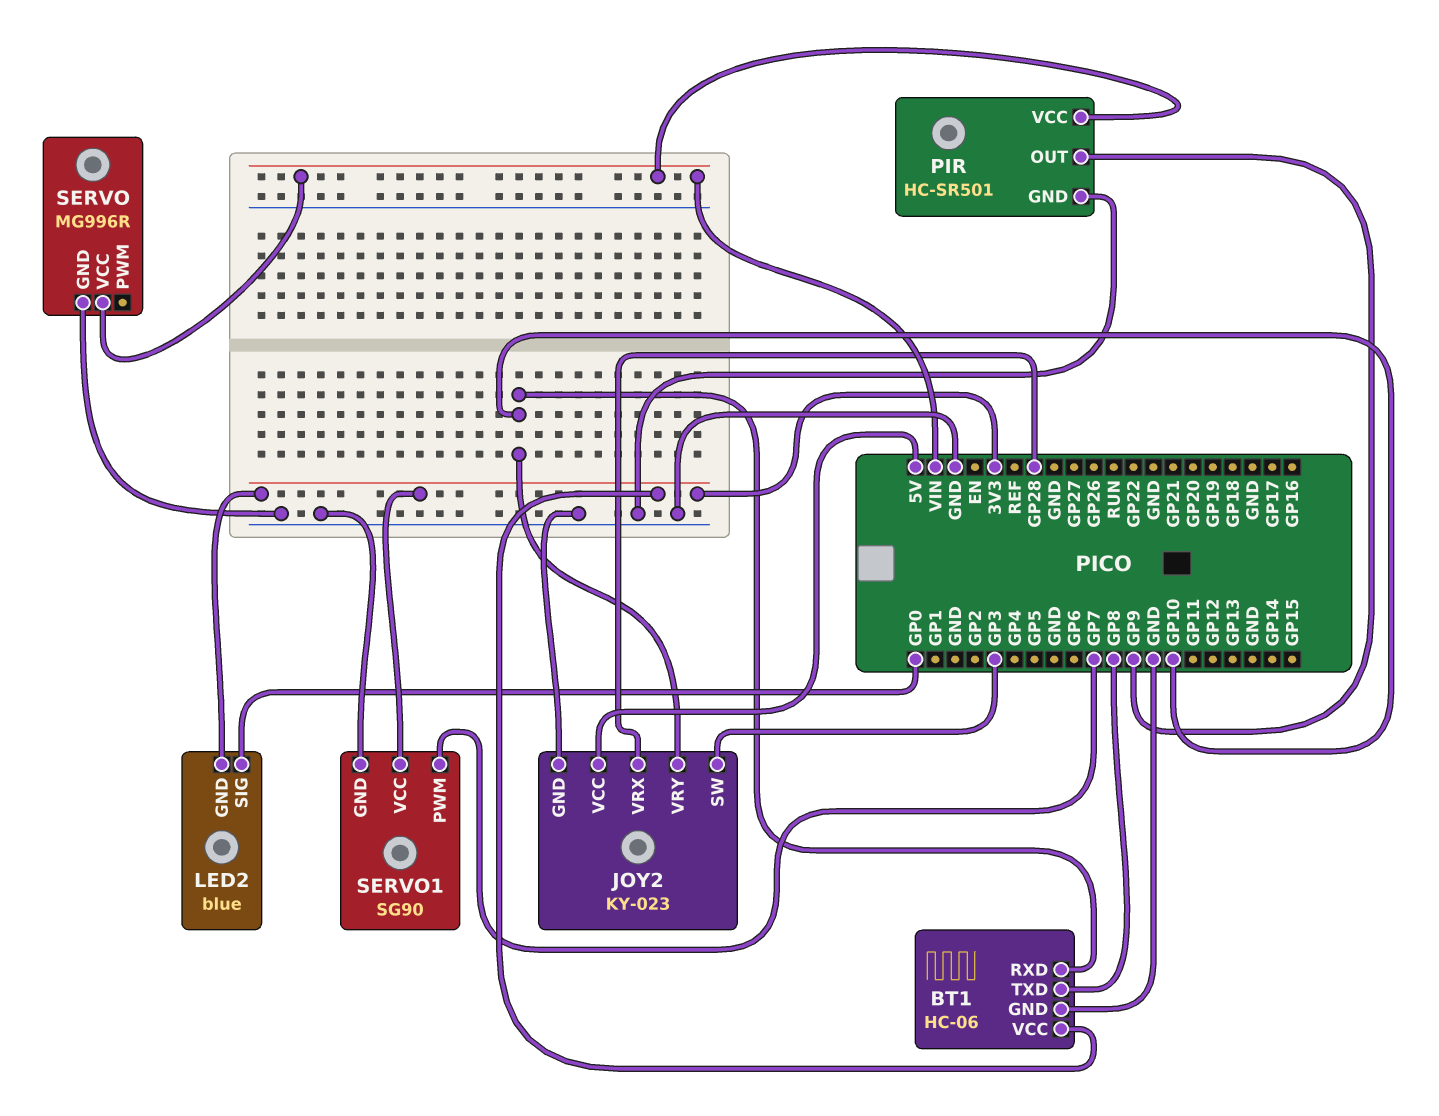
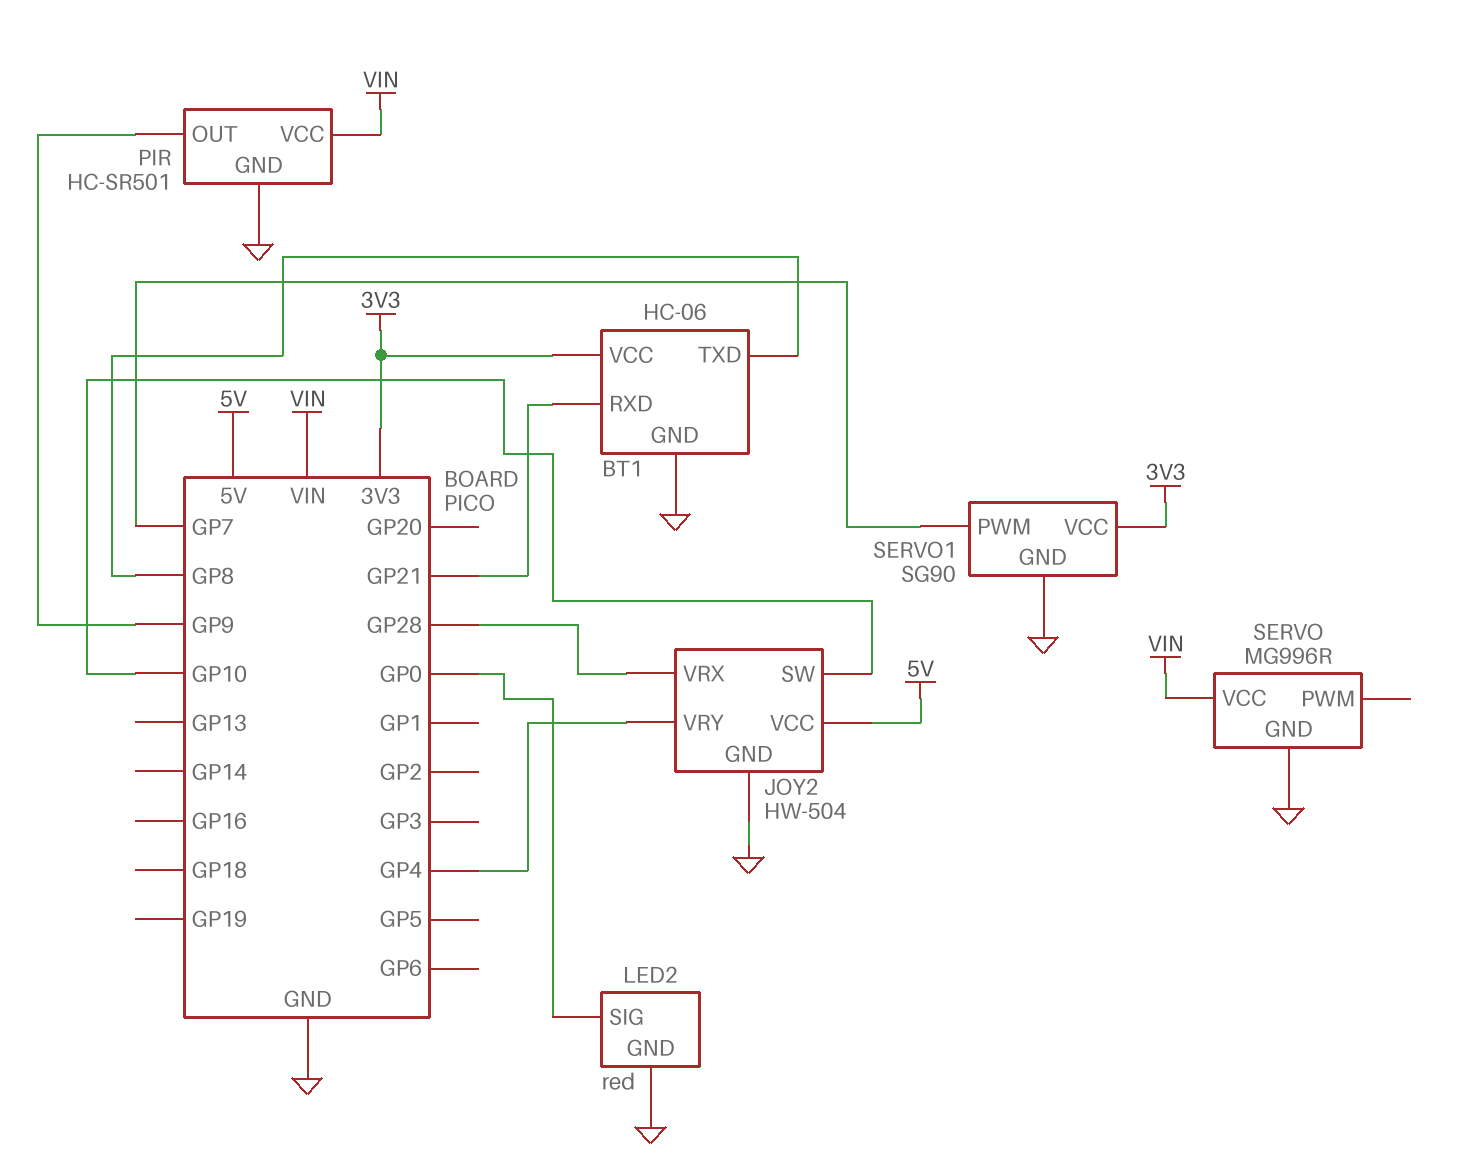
BT1 pin RXD: GP10 -> GP21
JOY2: KY-023 -> HW-504
JOY2 pin SW: GP3 -> GP10
JOY2 pin VRY: GP10 -> GP4
LED2: blue -> red
LED2 pin GND: 3V3 -> GND

